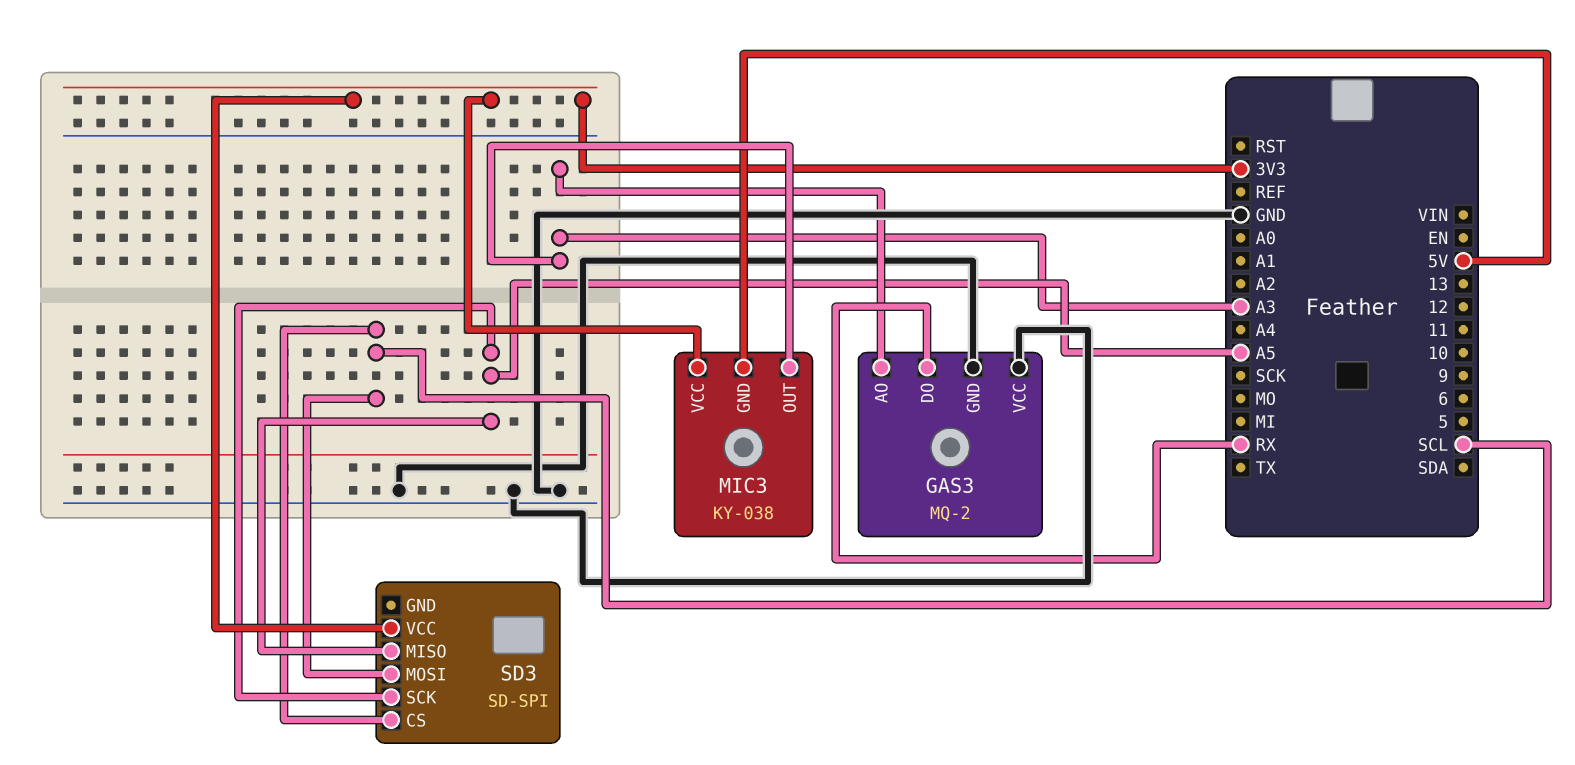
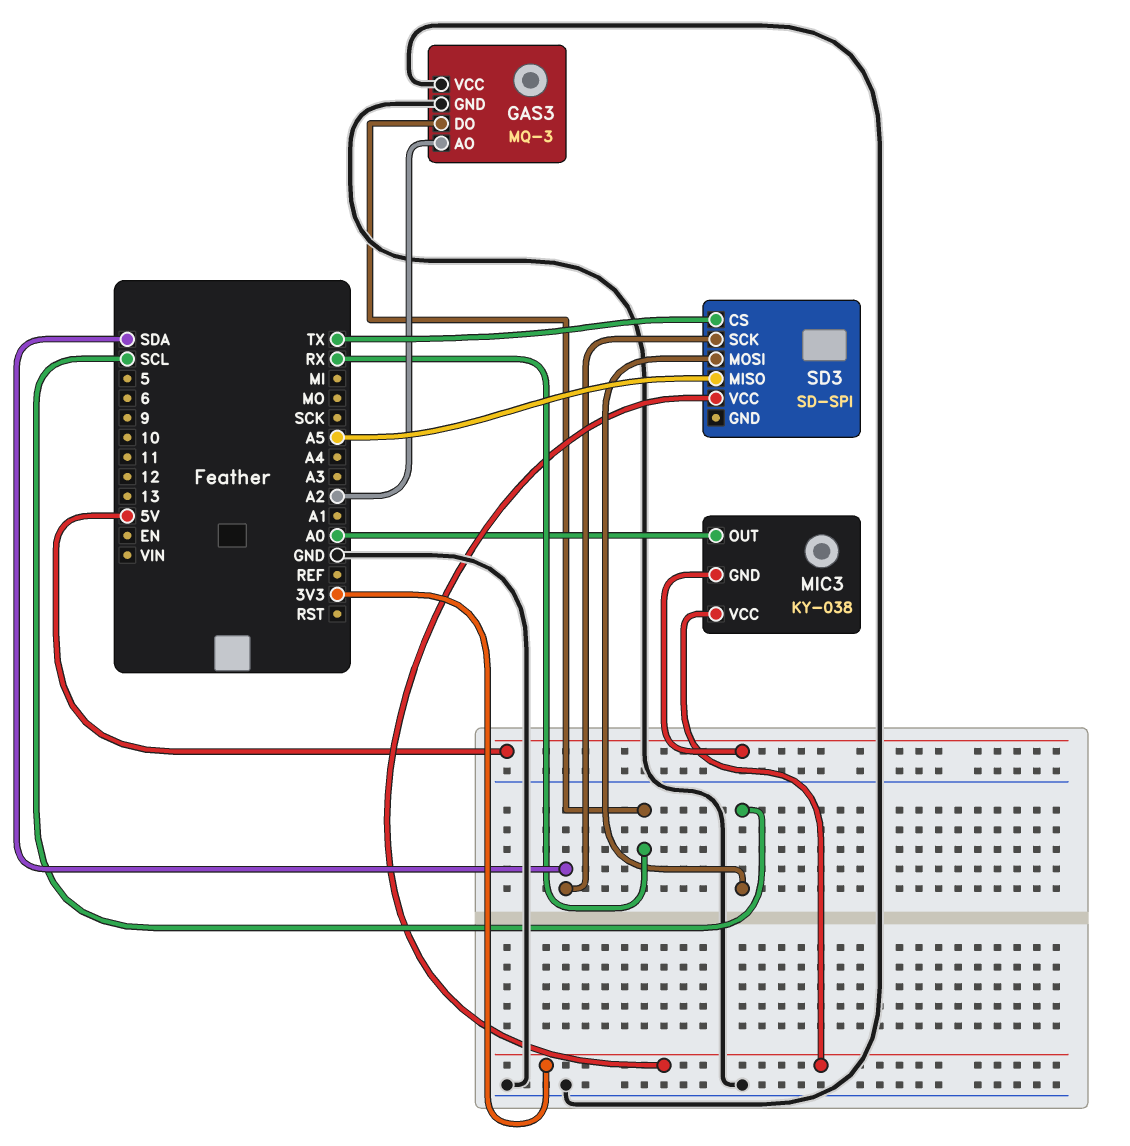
GAS3: MQ-2 -> MQ-3
GAS3 pin AO: A3 -> A2
MIC3 pin OUT: A3 -> A0
SD3 pin CS: SCL -> TX
SD3 pin SCK: A5 -> SDA

